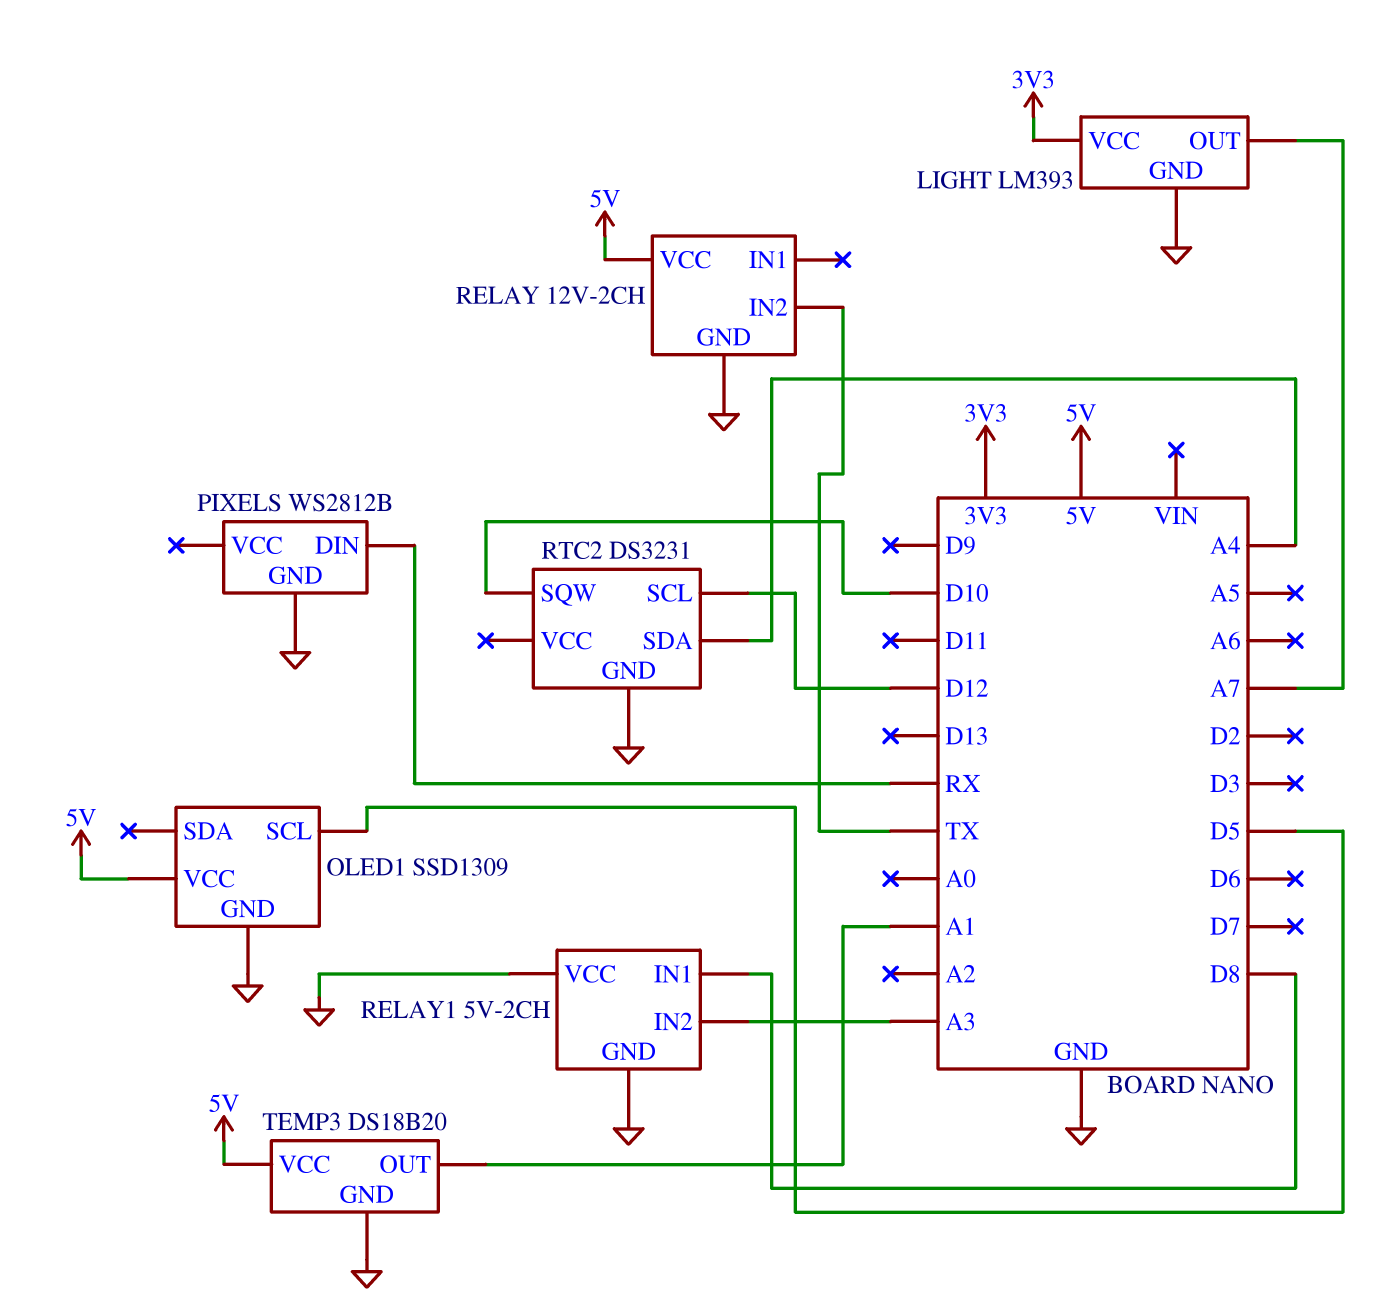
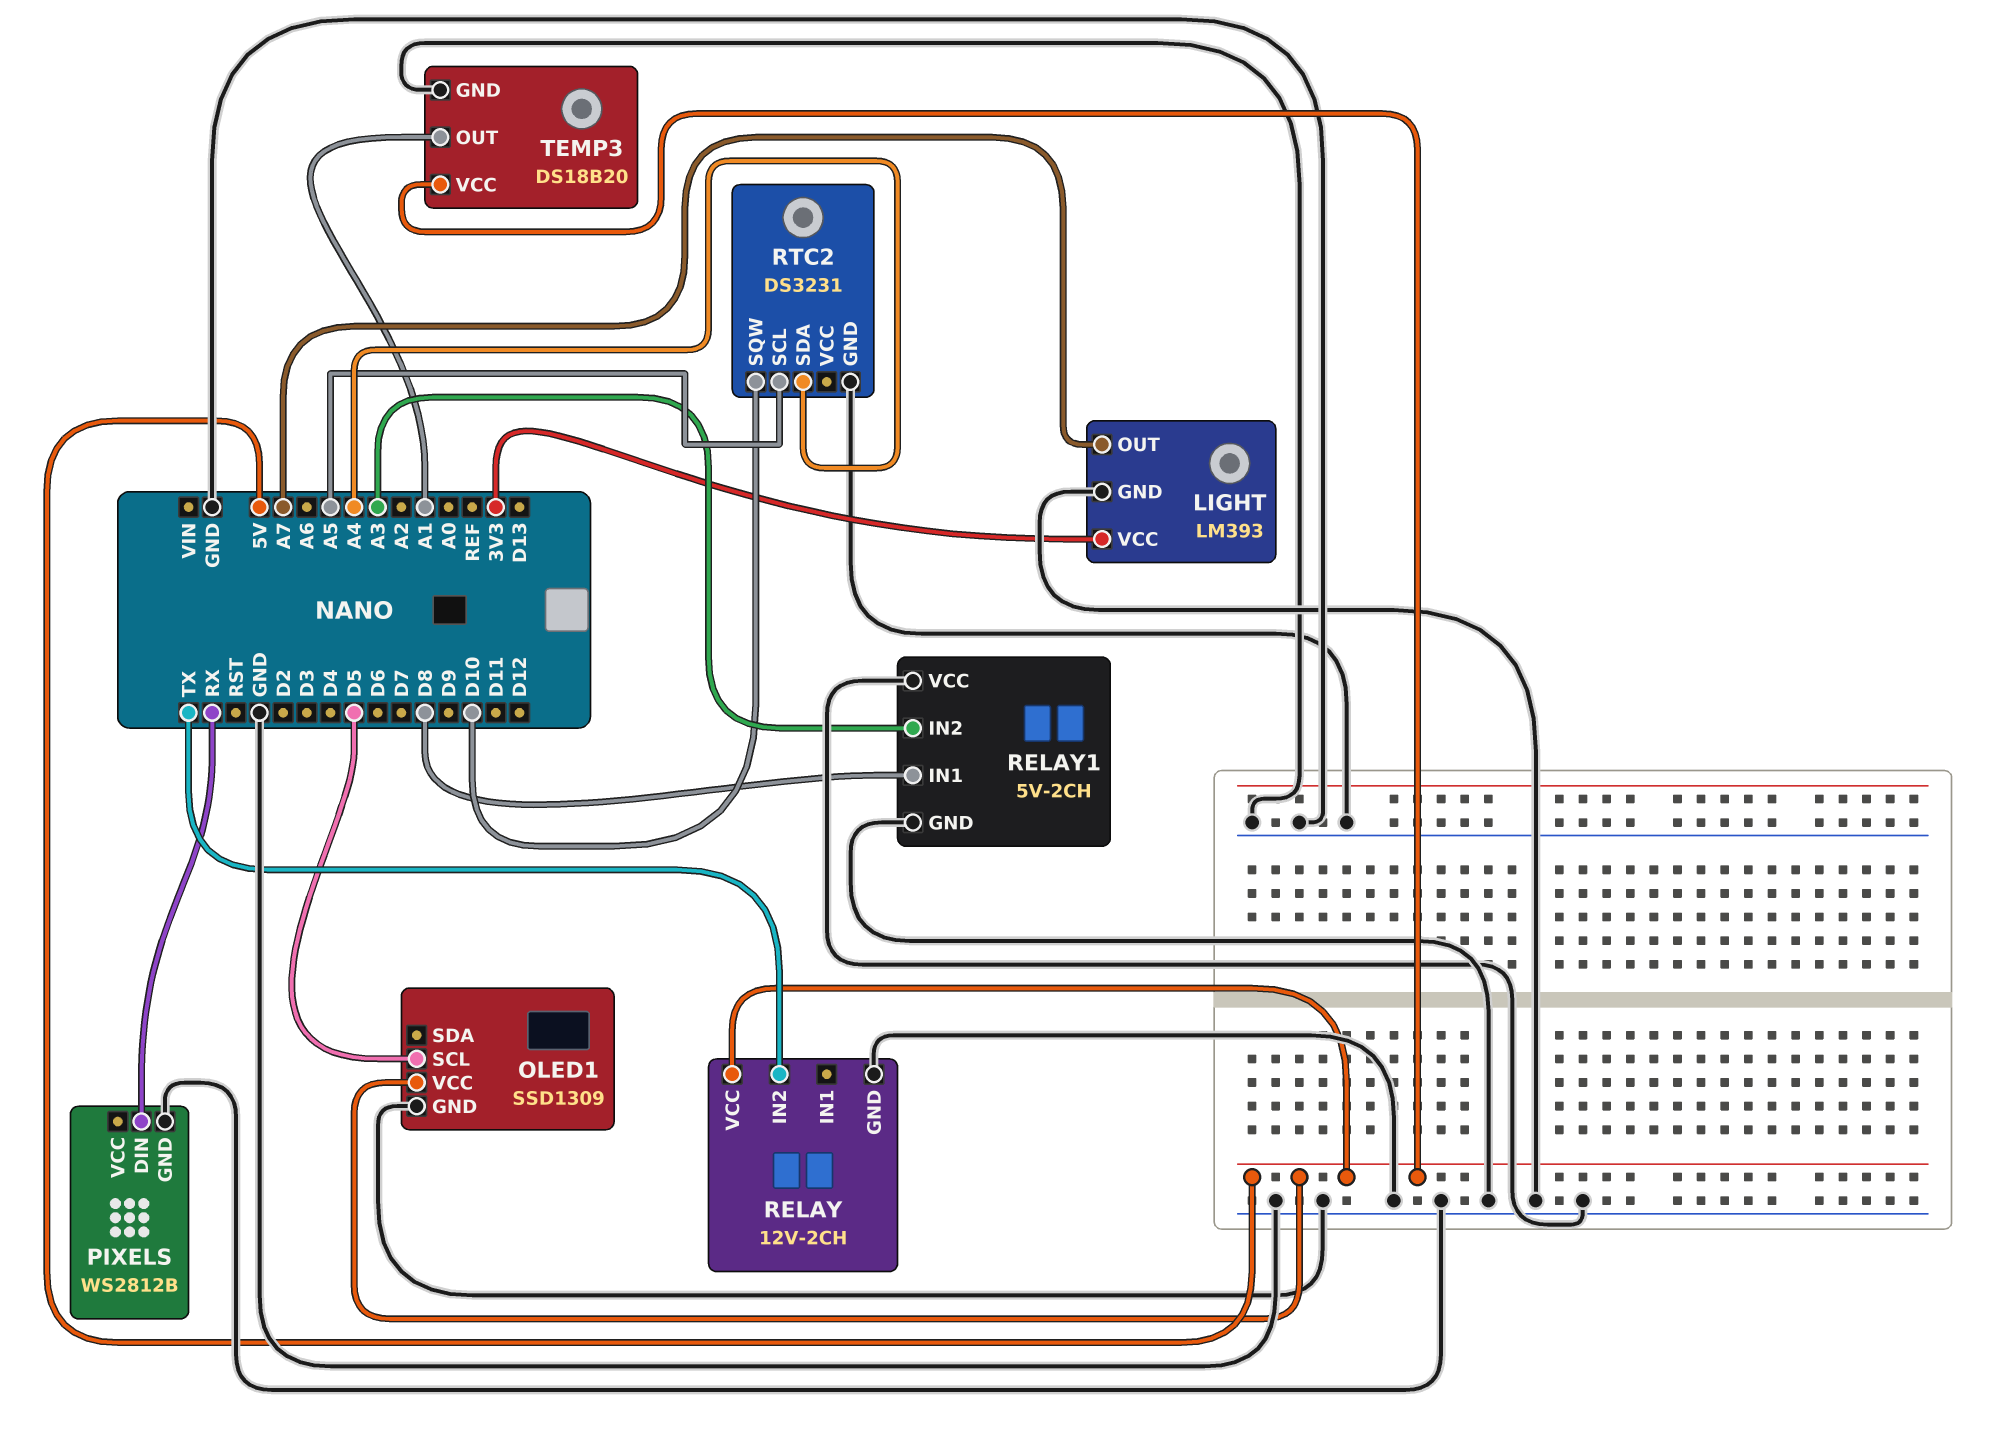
RTC2 pin SCL: D12 -> A5

